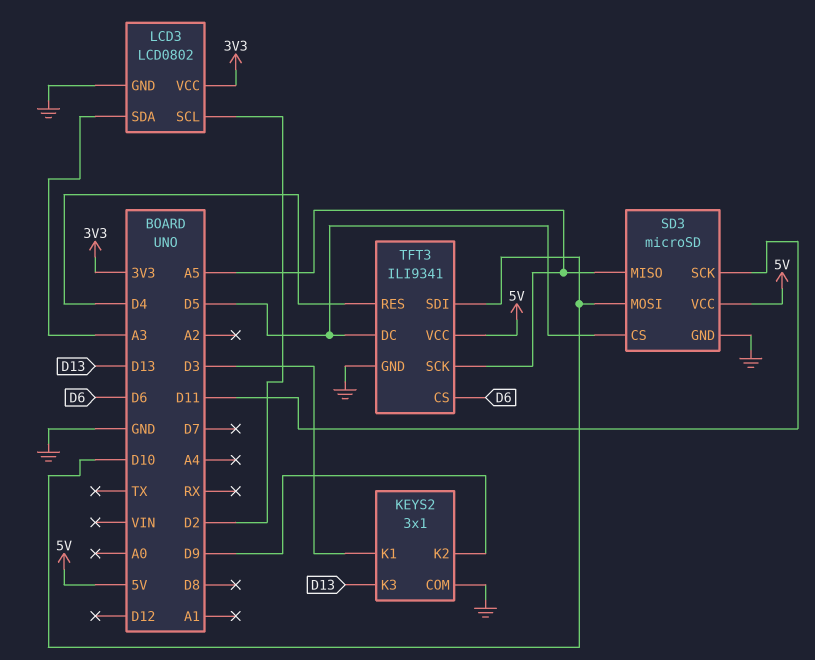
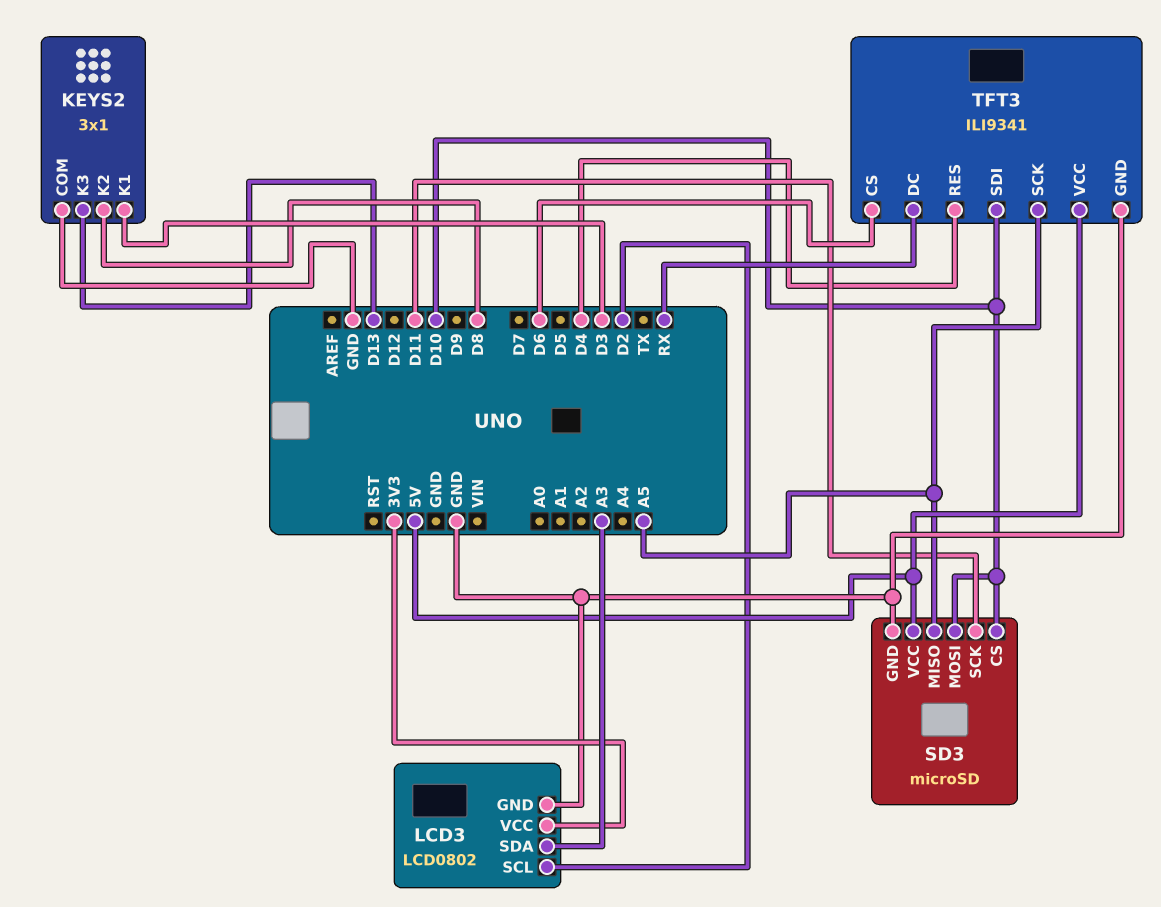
KEYS2 pin K2: D9 -> D8
SD3 pin CS: D5 -> D10
TFT3 pin DC: D5 -> RX

